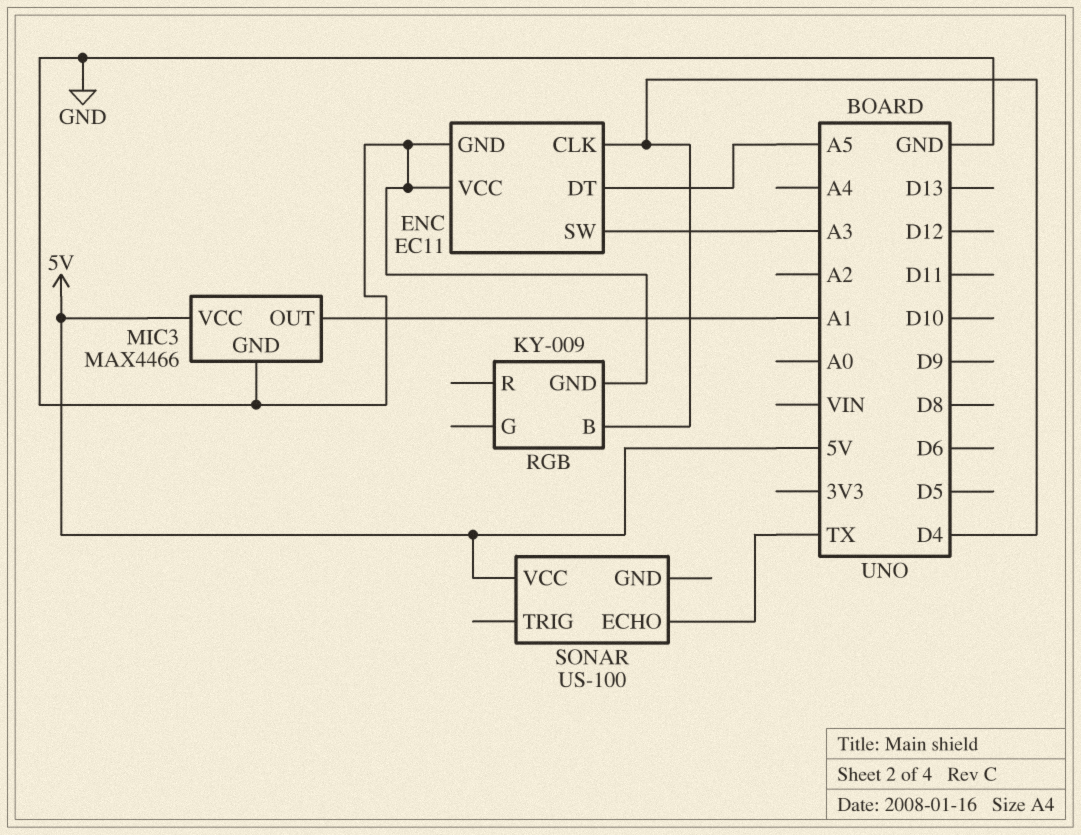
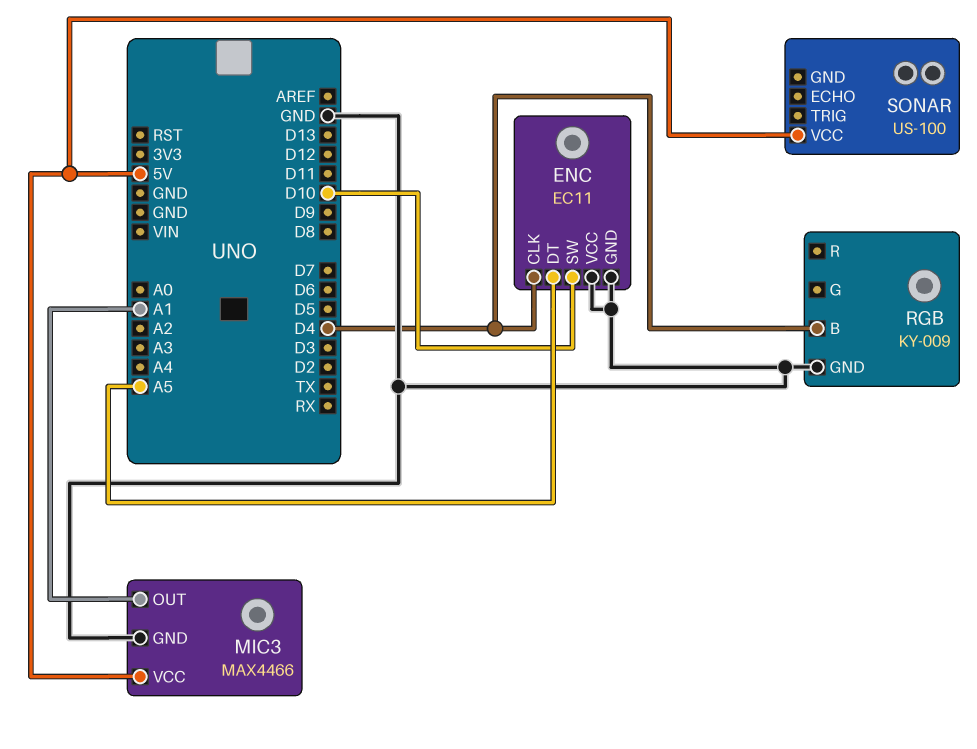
ENC pin SW: A3 -> D10
SONAR pin ECHO: TX -> none

